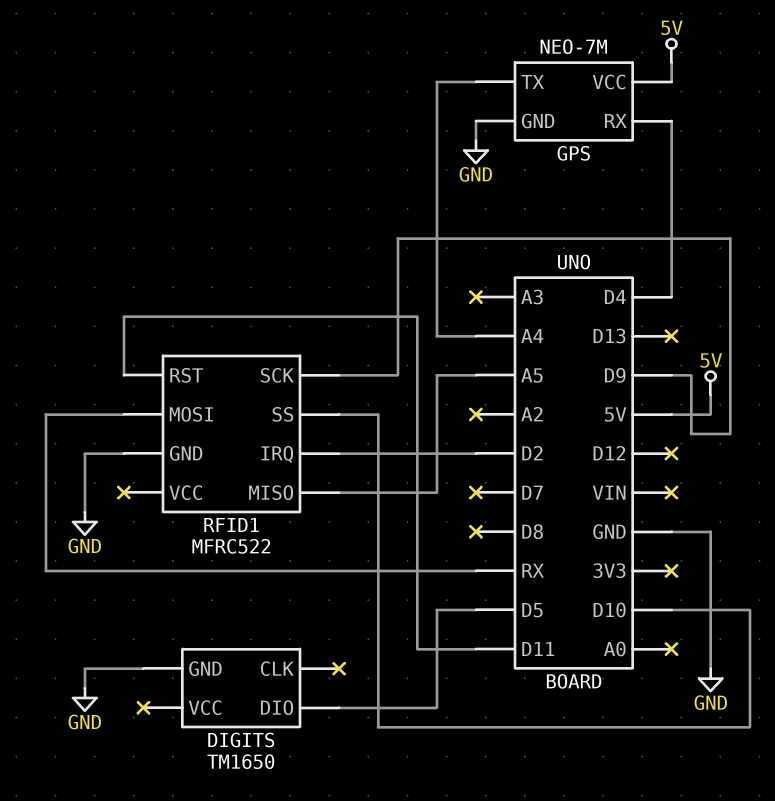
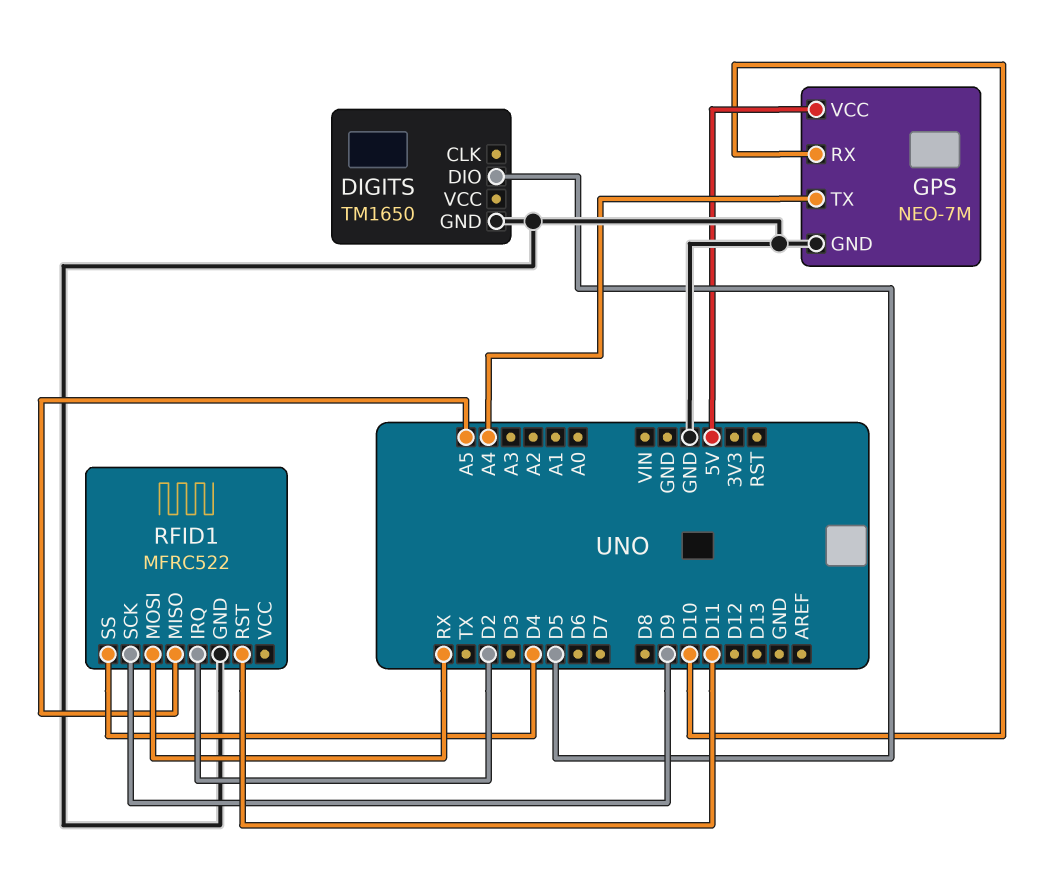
GPS pin RX: D4 -> D10
RFID1 pin SS: D10 -> D4

